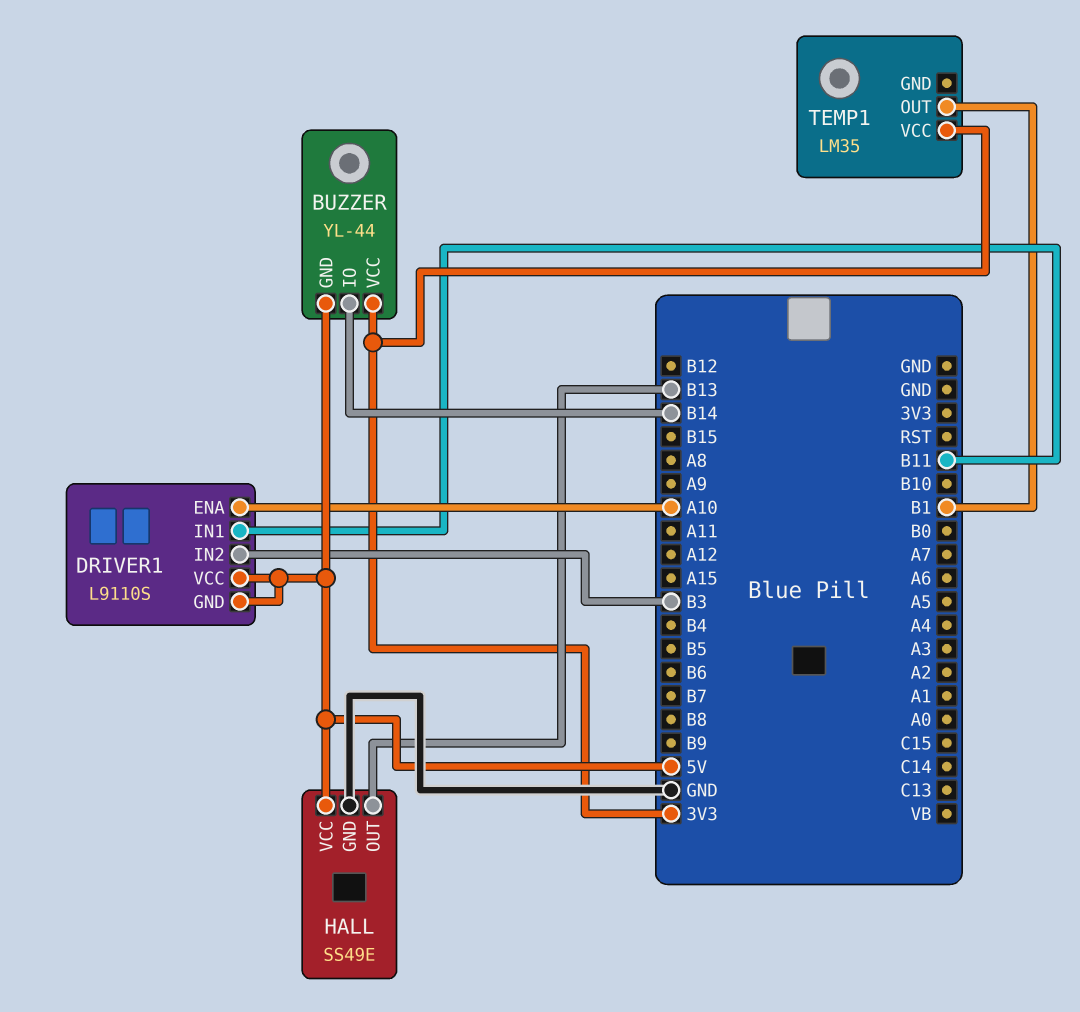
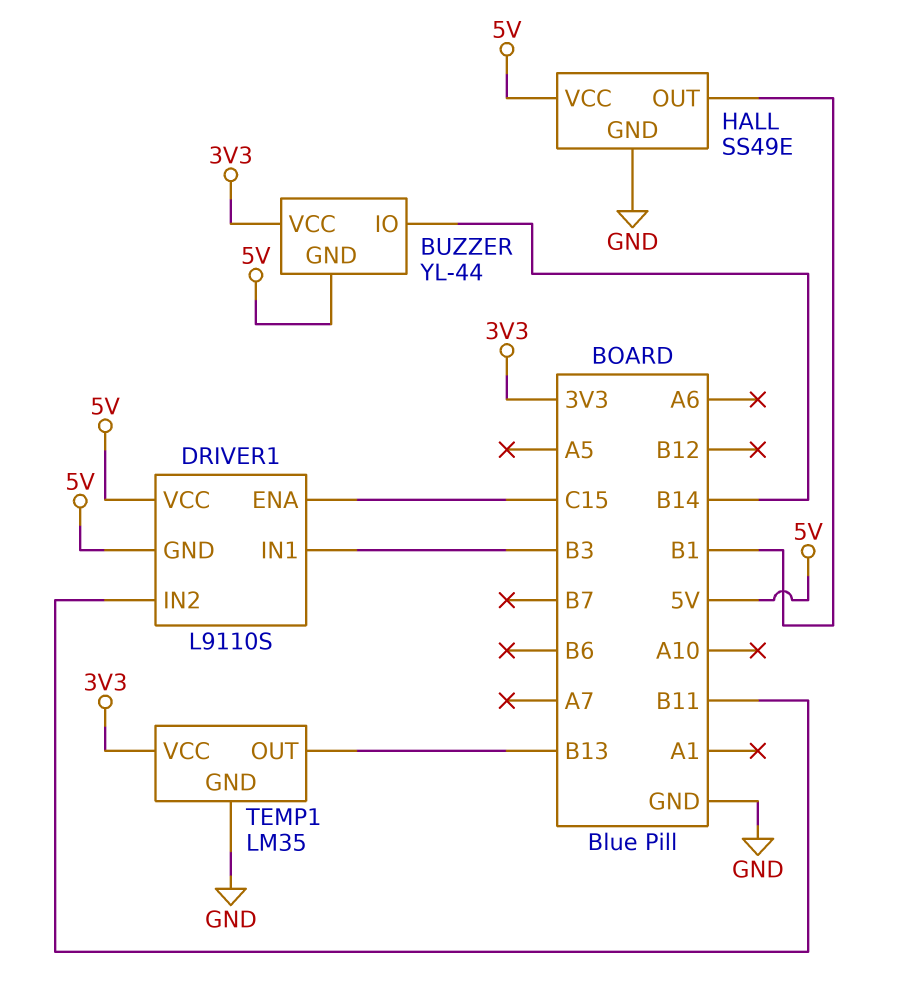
DRIVER1 pin ENA: A10 -> C15
DRIVER1 pin IN1: B11 -> B3
DRIVER1 pin IN2: B3 -> B11
HALL pin OUT: B13 -> B1
TEMP1 pin GND: none -> GND
TEMP1 pin OUT: B1 -> B13

